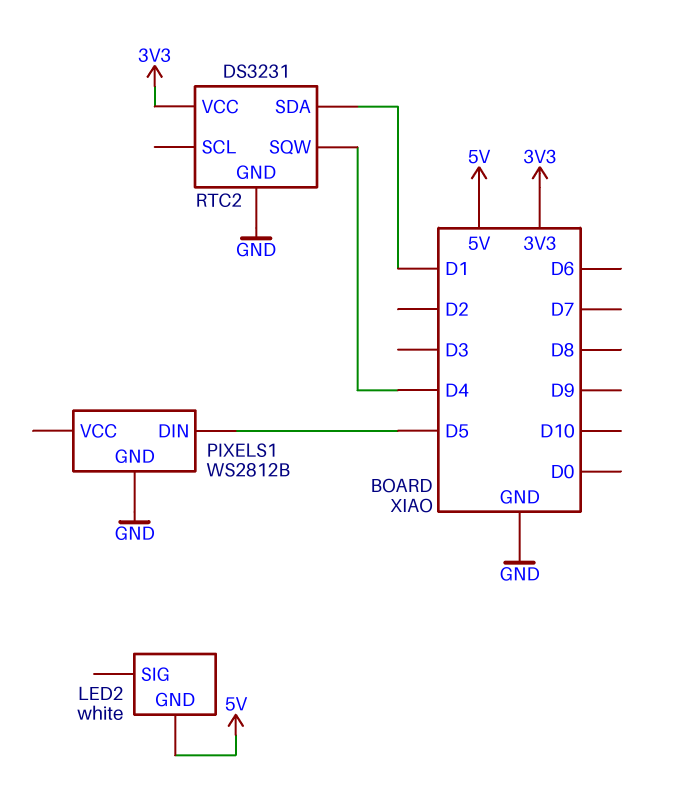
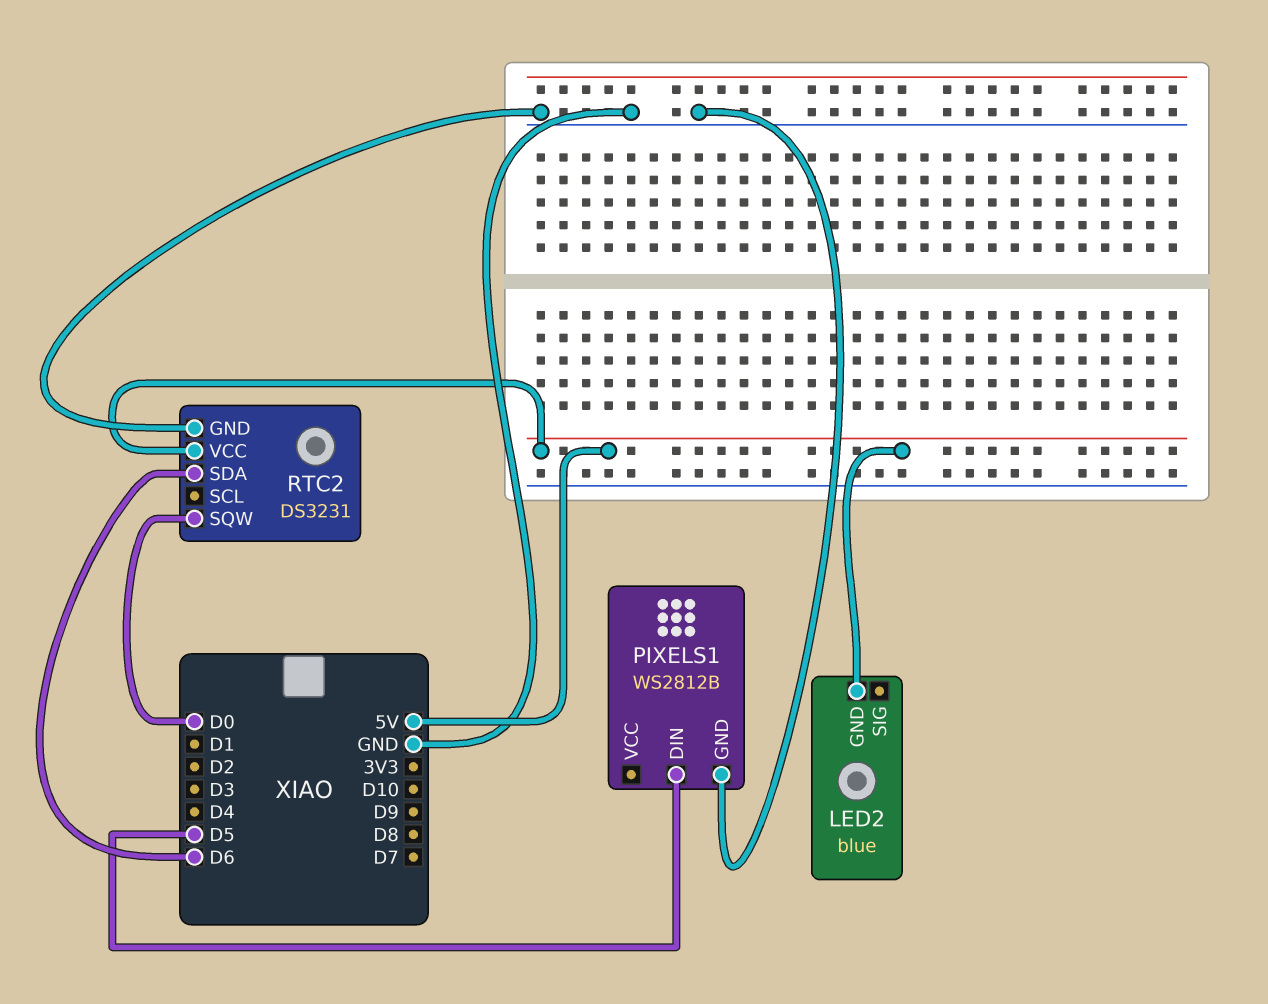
LED2: white -> blue
RTC2 pin SDA: D1 -> D6
RTC2 pin SQW: D4 -> D0
RTC2 pin VCC: 3V3 -> 5V

